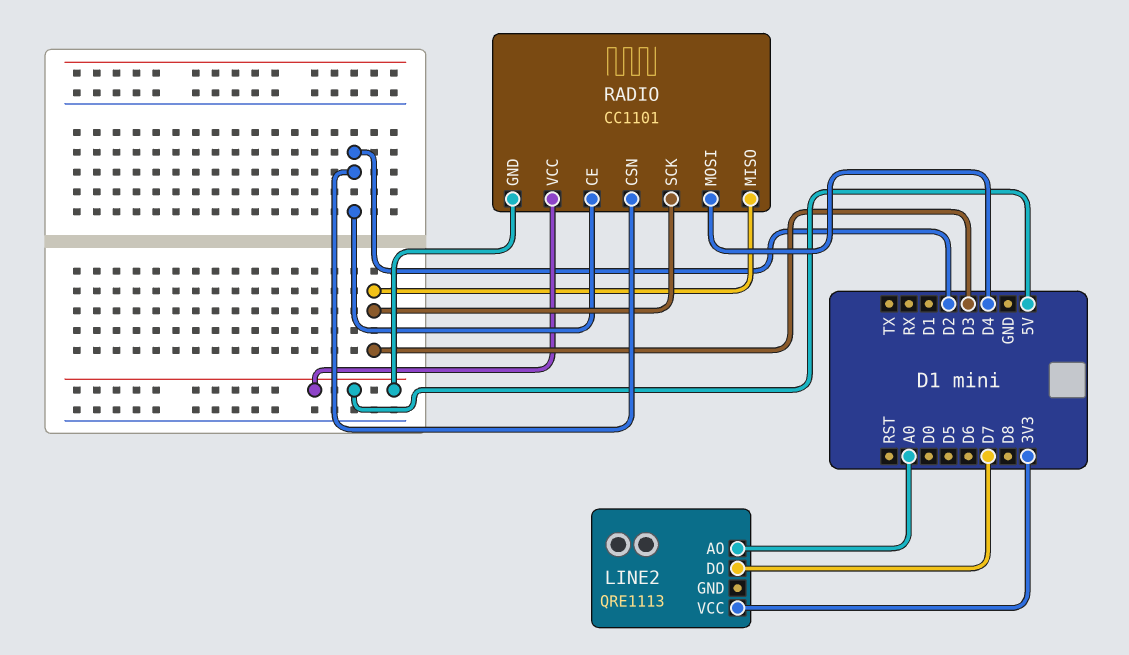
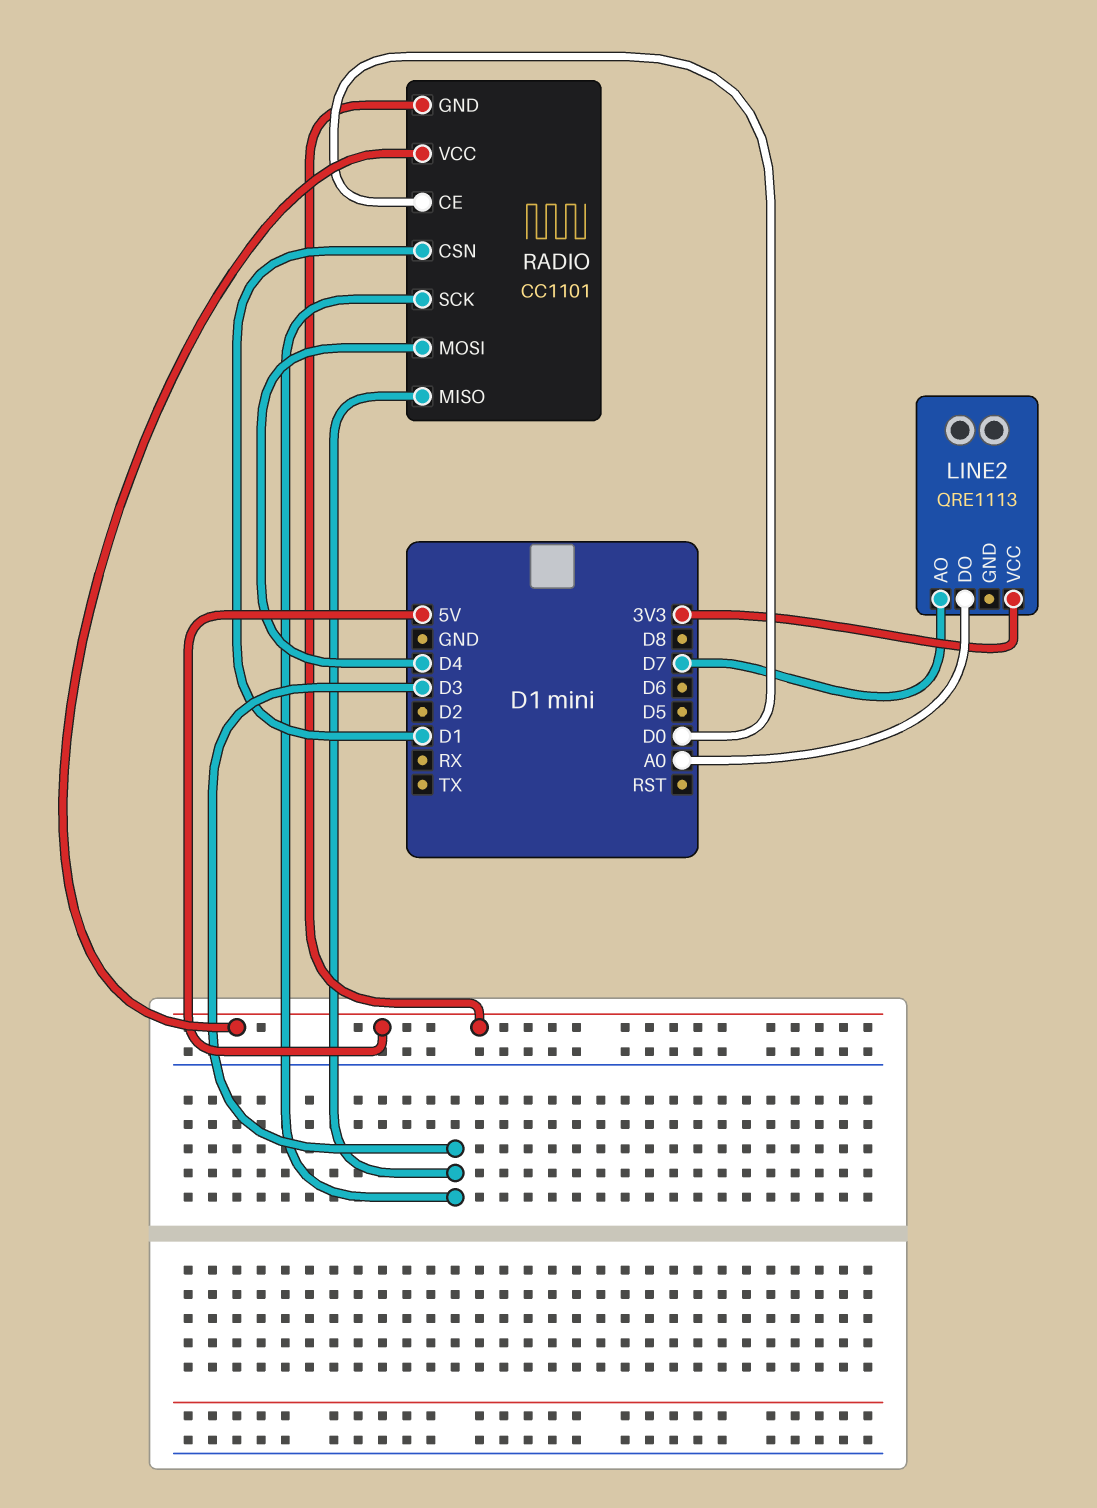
LINE2 pin AO: A0 -> D7
LINE2 pin DO: D7 -> A0
RADIO pin CE: D2 -> D0
RADIO pin CSN: D2 -> D1

